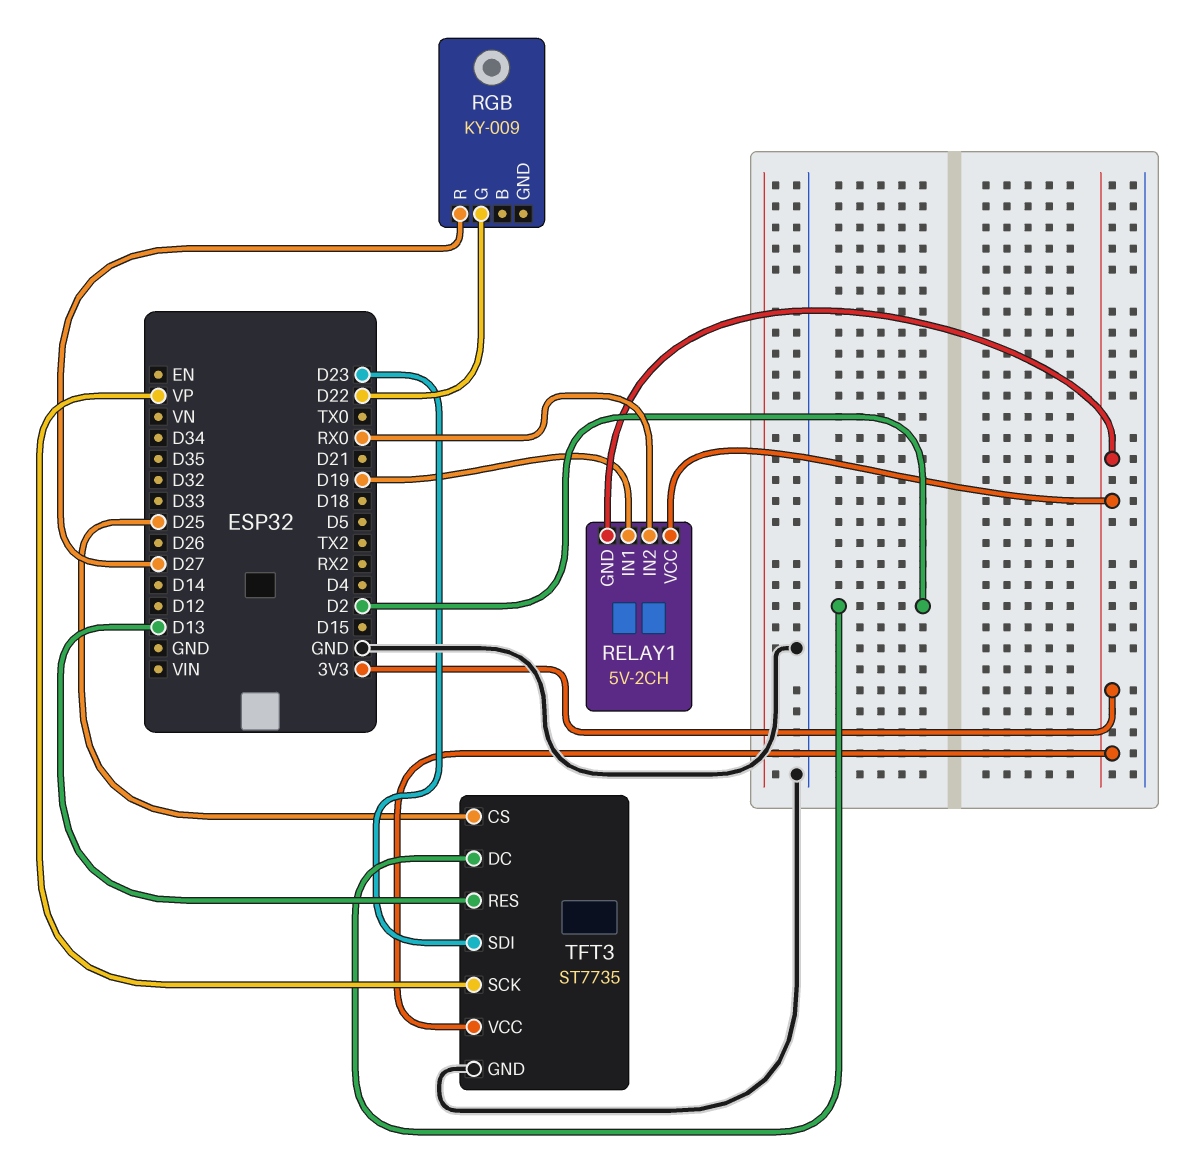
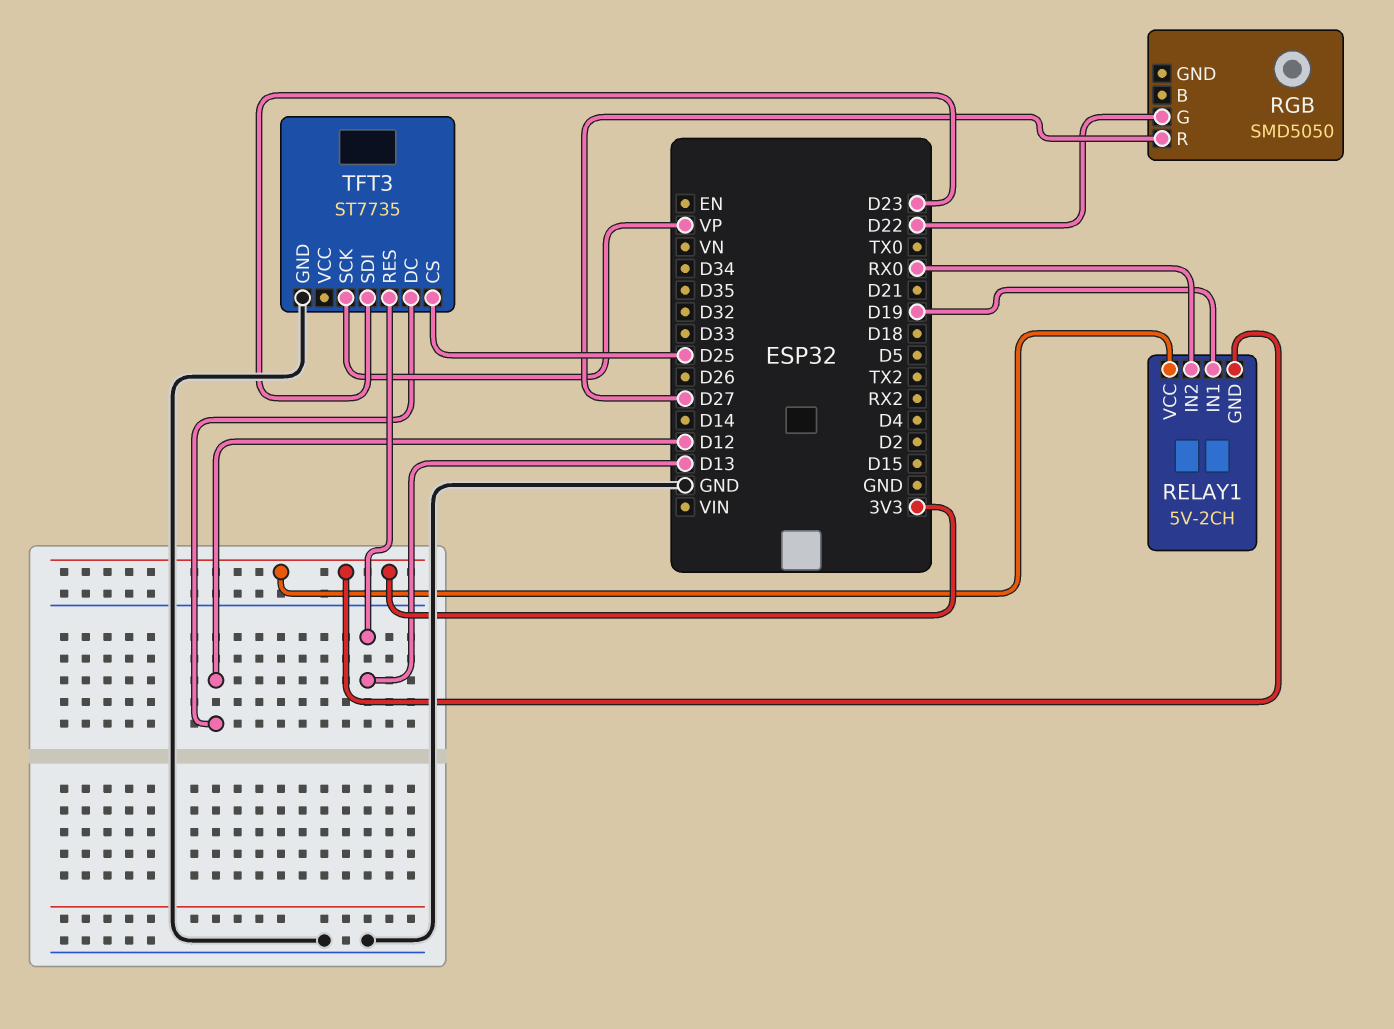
RGB: KY-009 -> SMD5050
TFT3 pin DC: D2 -> D12
TFT3 pin VCC: 3V3 -> none

